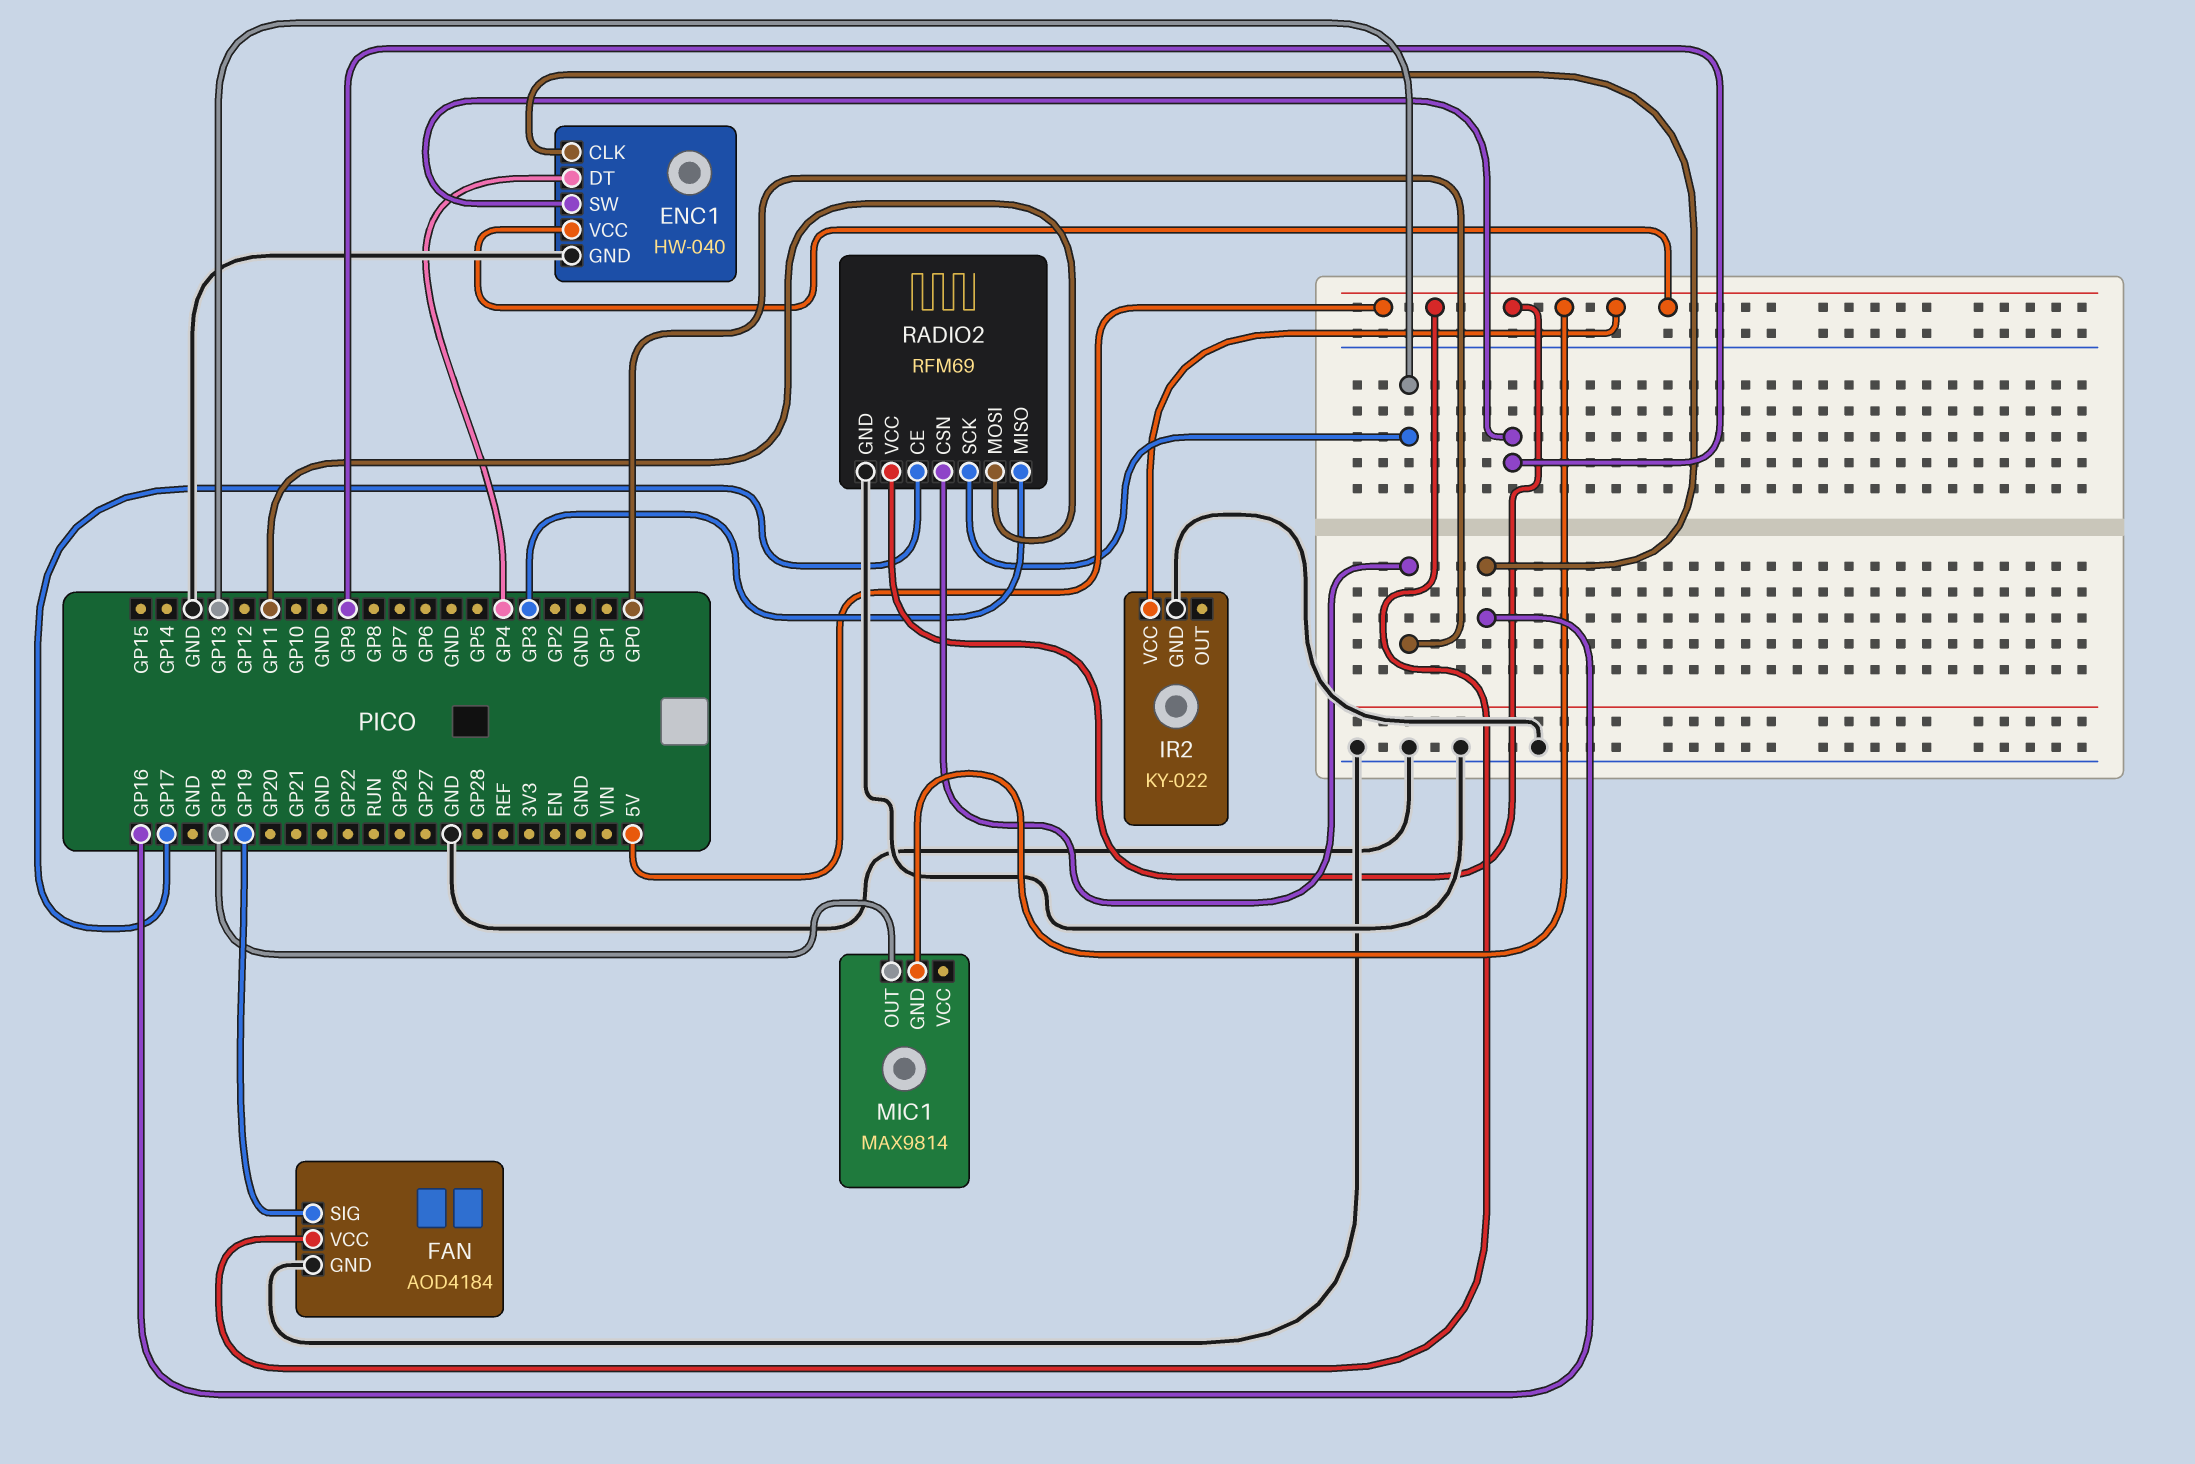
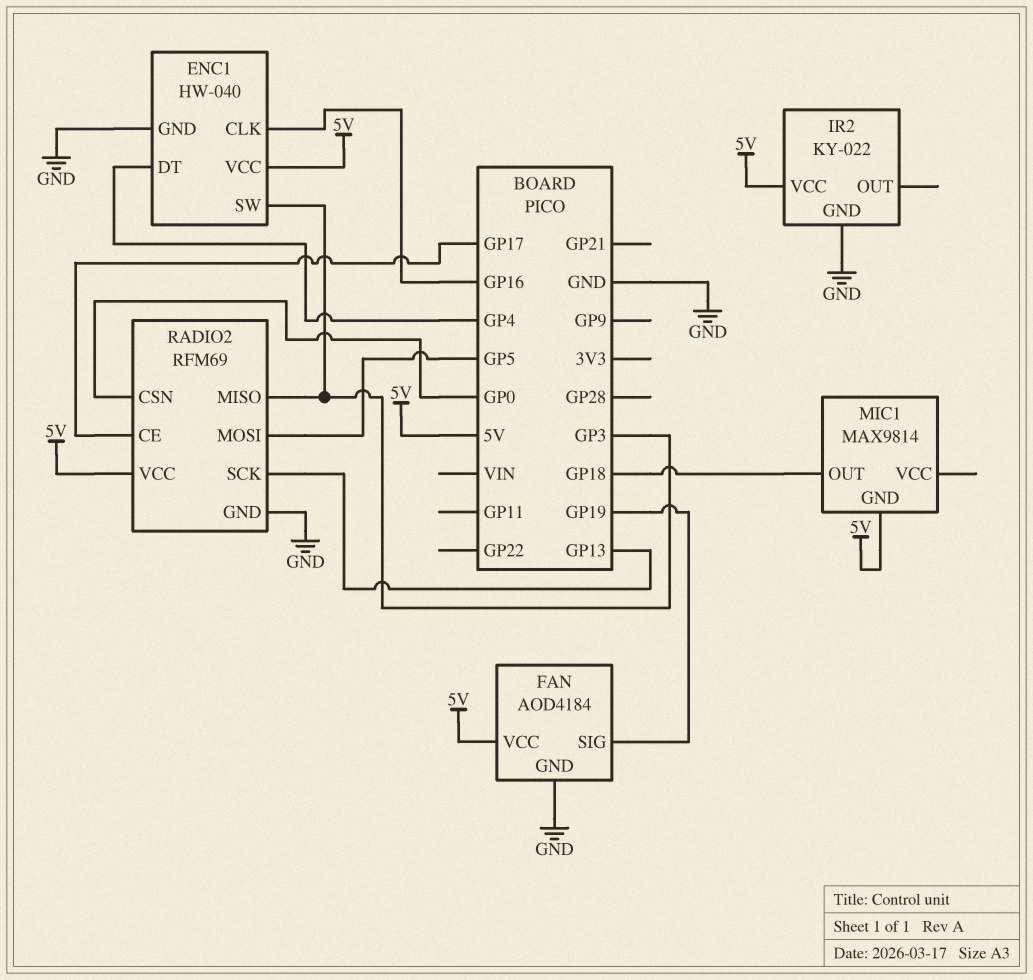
ENC1 pin SW: GP9 -> GP3
RADIO2 pin MOSI: GP11 -> GP5

